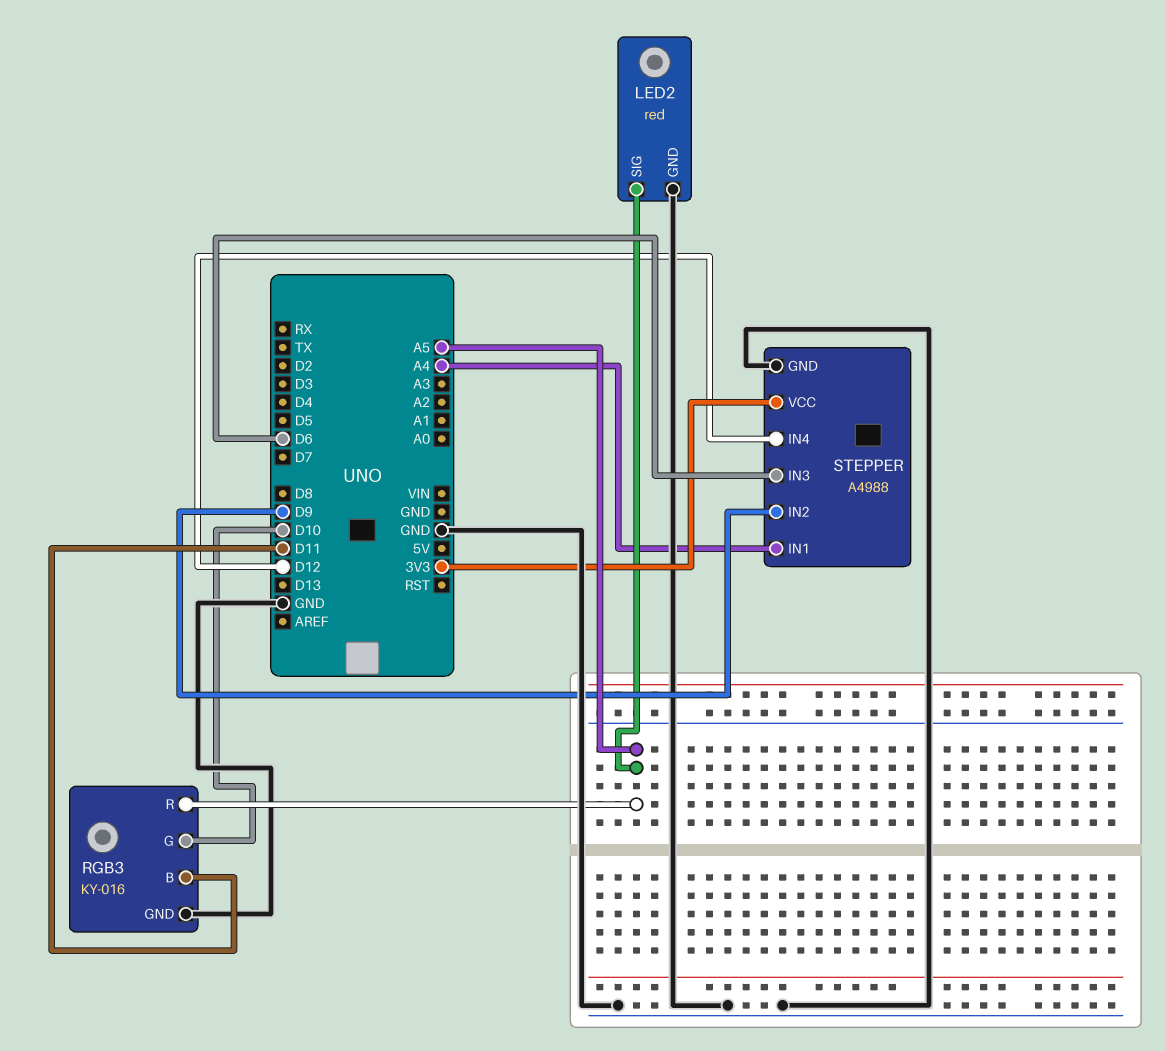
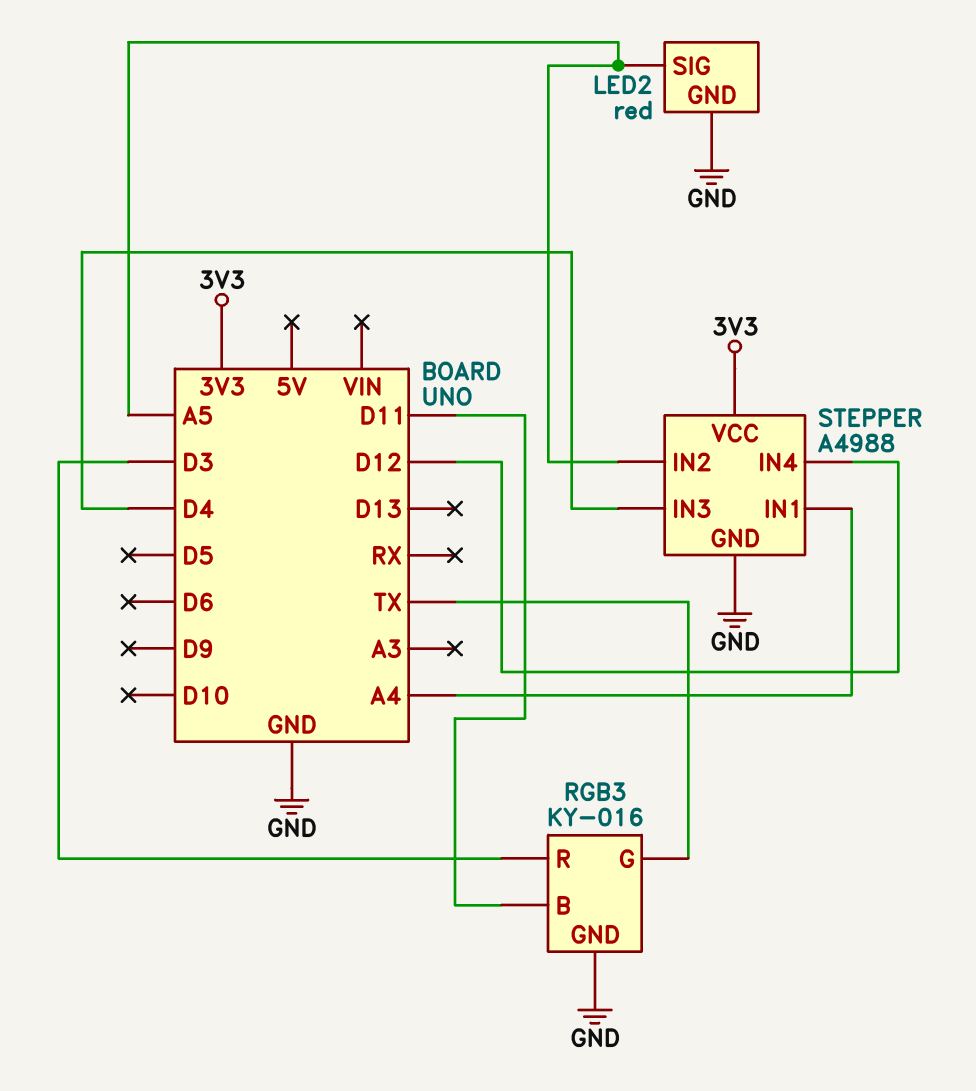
RGB3 pin G: D10 -> TX
RGB3 pin R: A5 -> D3
STEPPER pin IN2: D9 -> A5
STEPPER pin IN3: D6 -> D4

